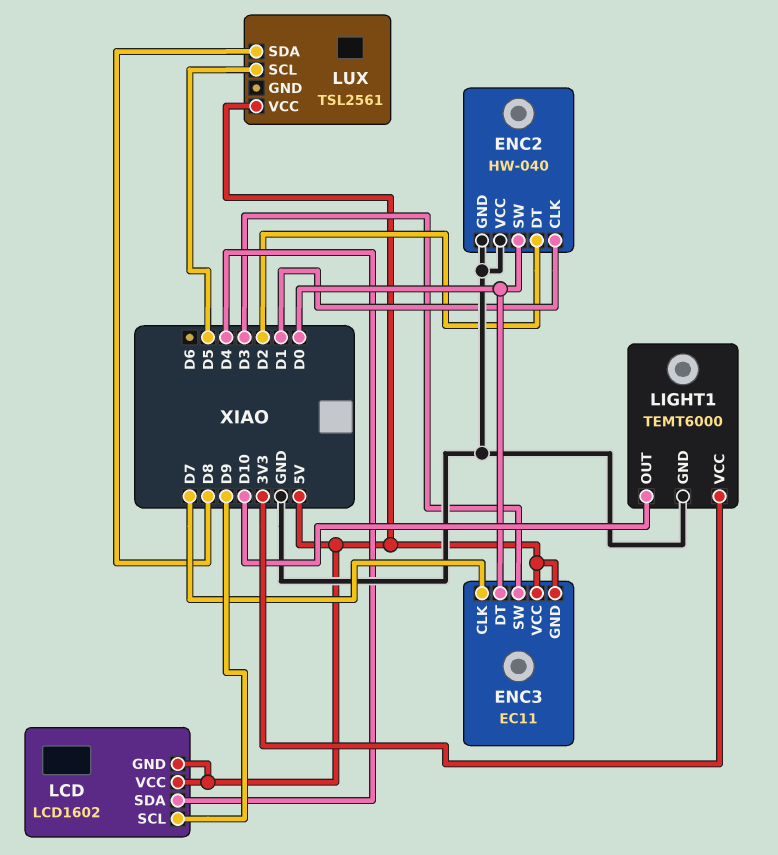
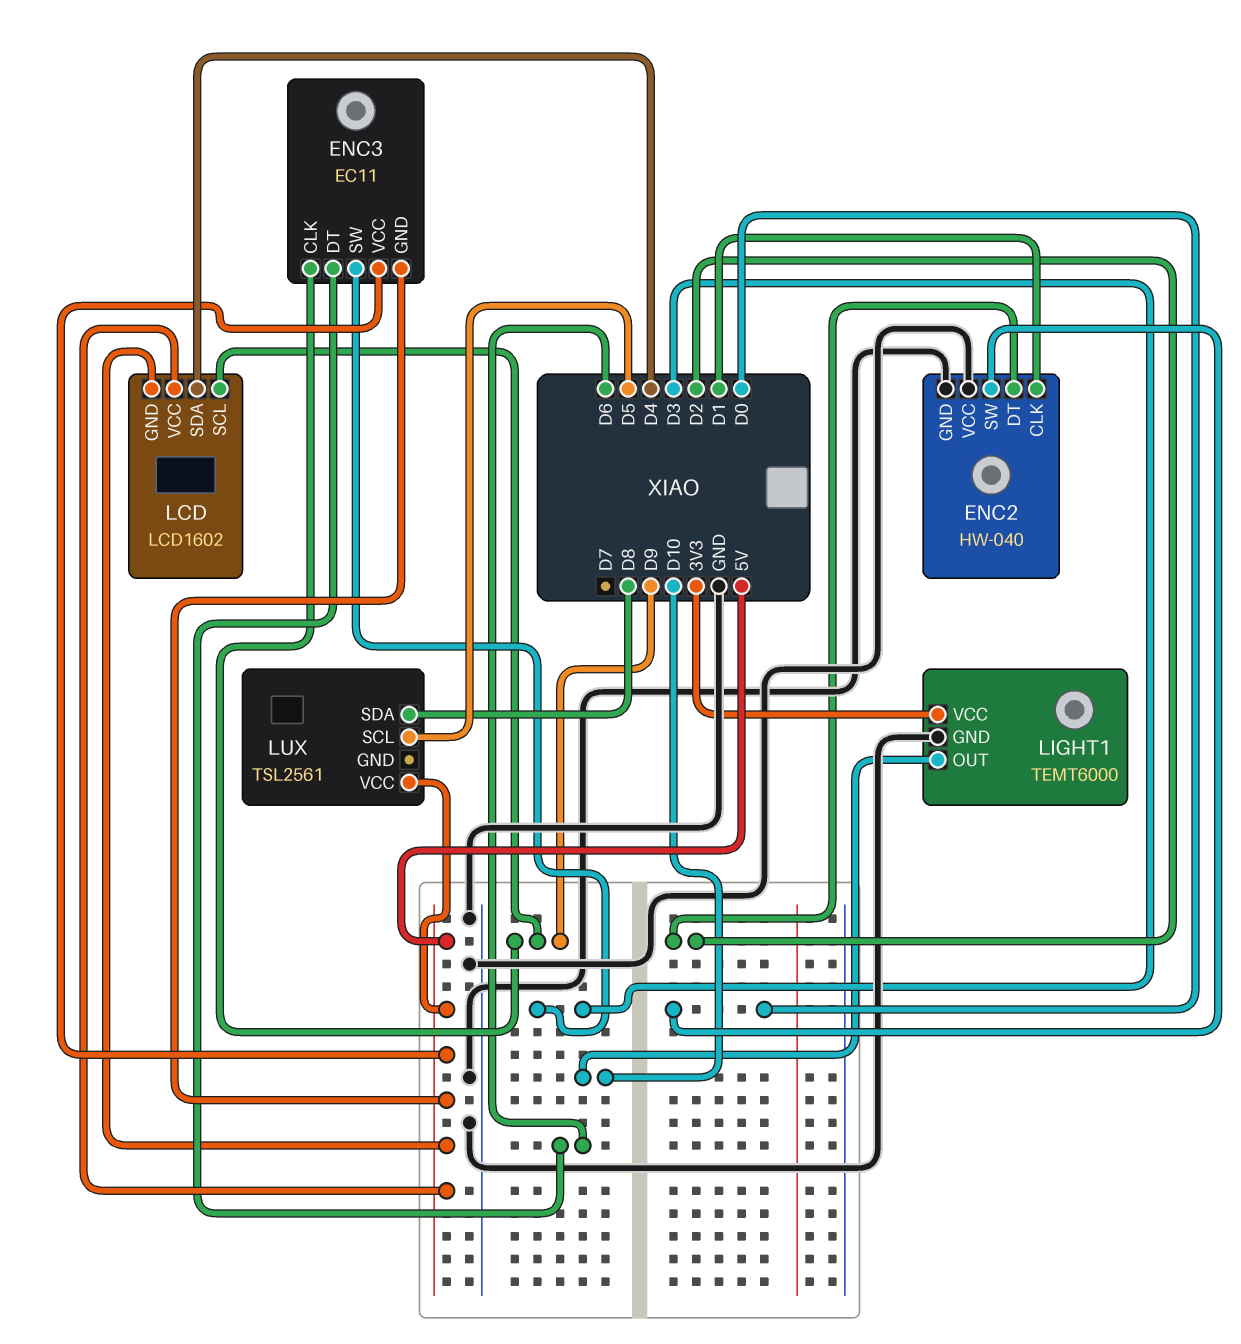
ENC3 pin CLK: D7 -> D9
ENC3 pin DT: D0 -> D6

